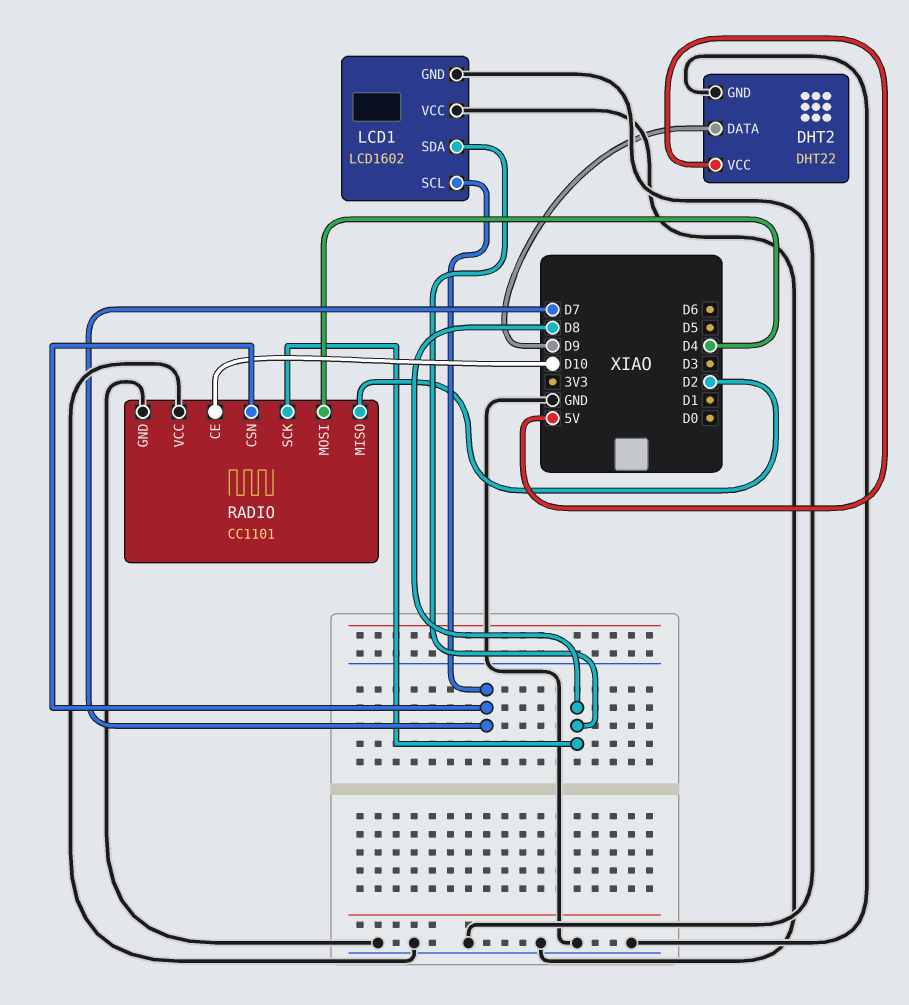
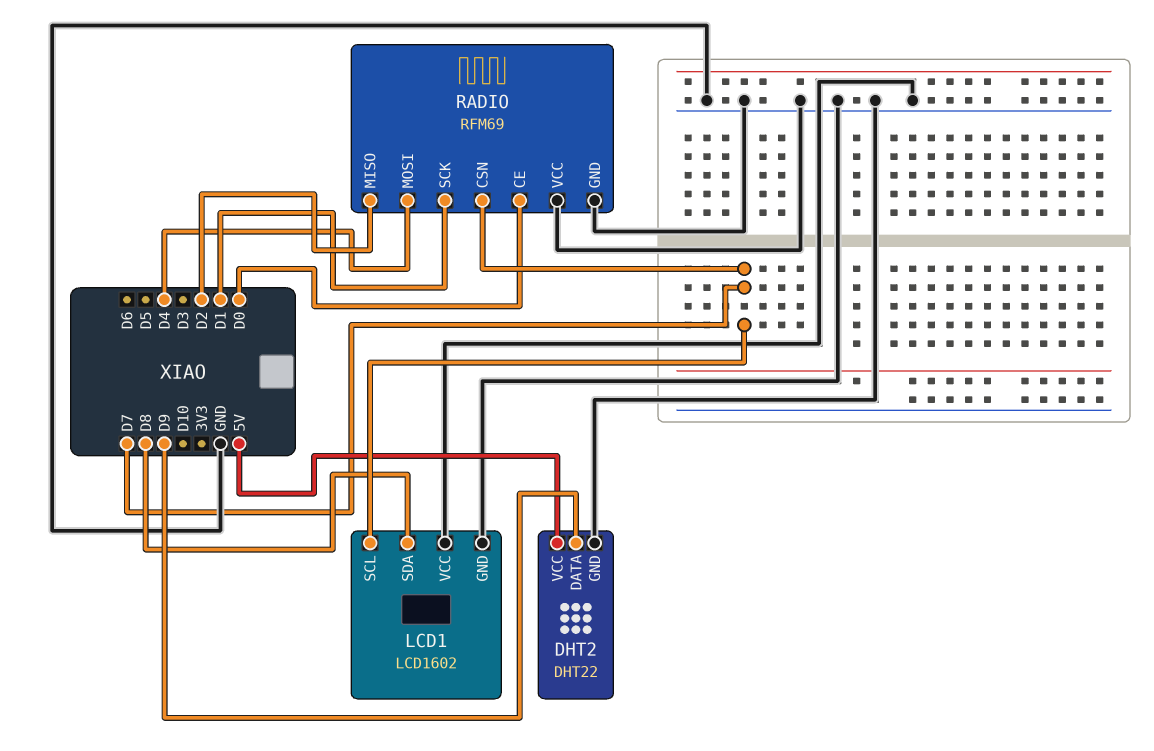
RADIO: CC1101 -> RFM69
RADIO pin CE: D10 -> D0
RADIO pin SCK: D8 -> D1

